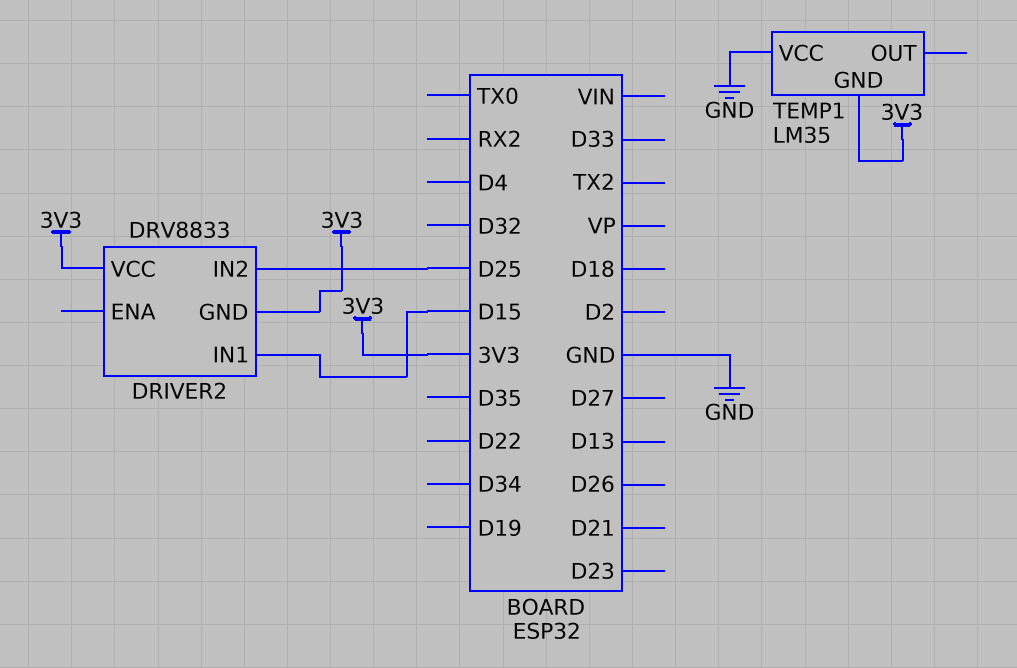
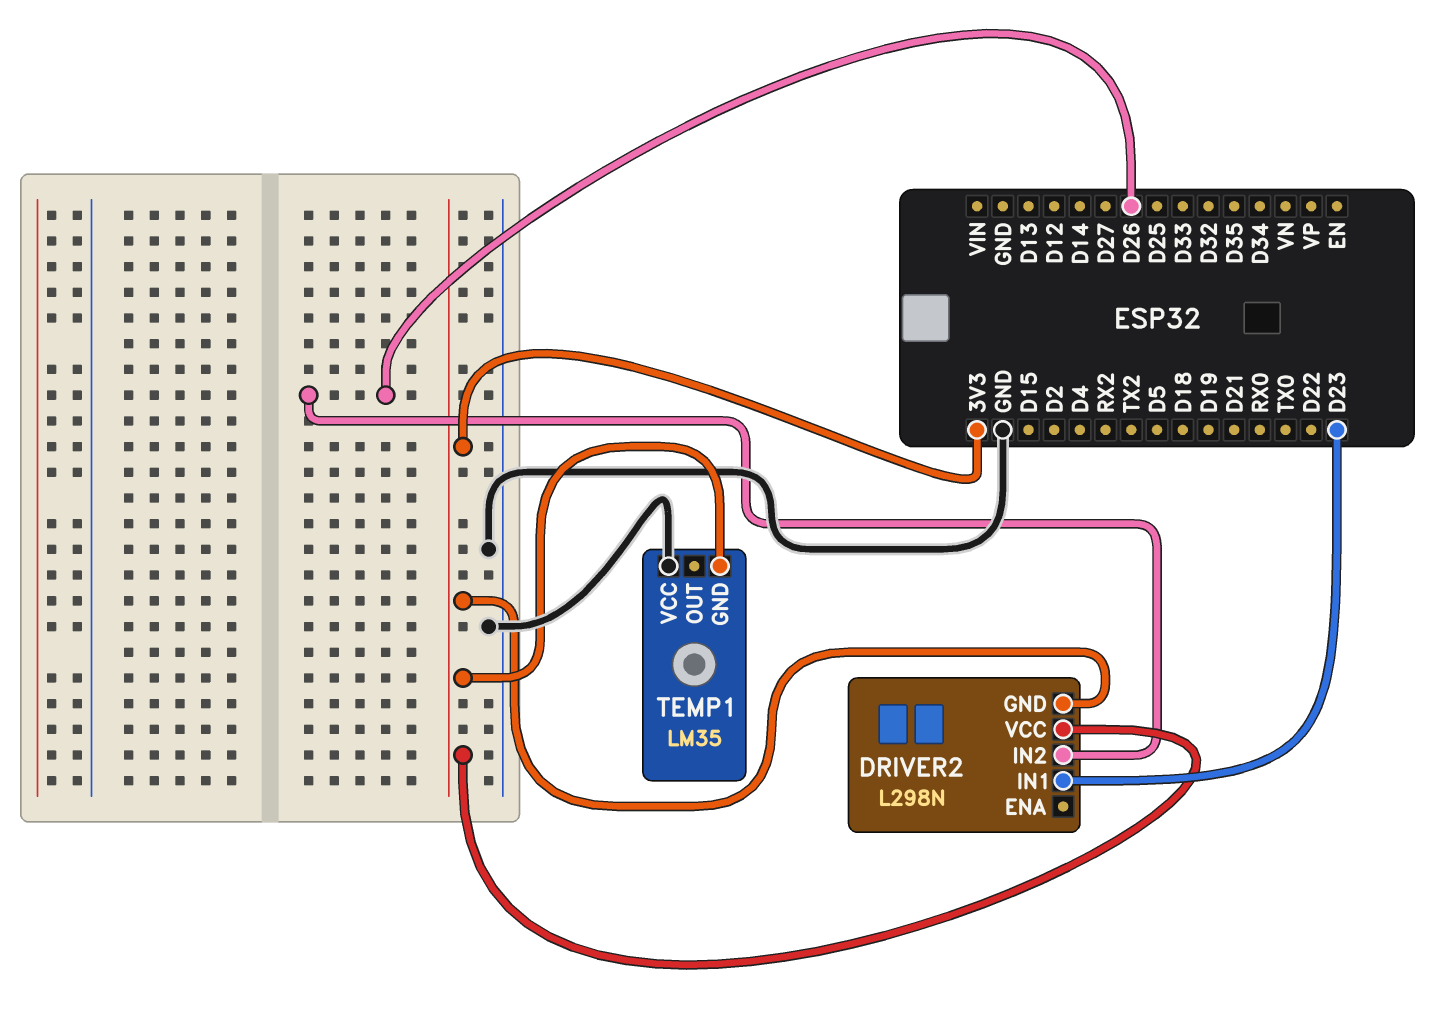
DRIVER2: DRV8833 -> L298N
DRIVER2 pin IN1: D15 -> D23
DRIVER2 pin IN2: D25 -> D26

